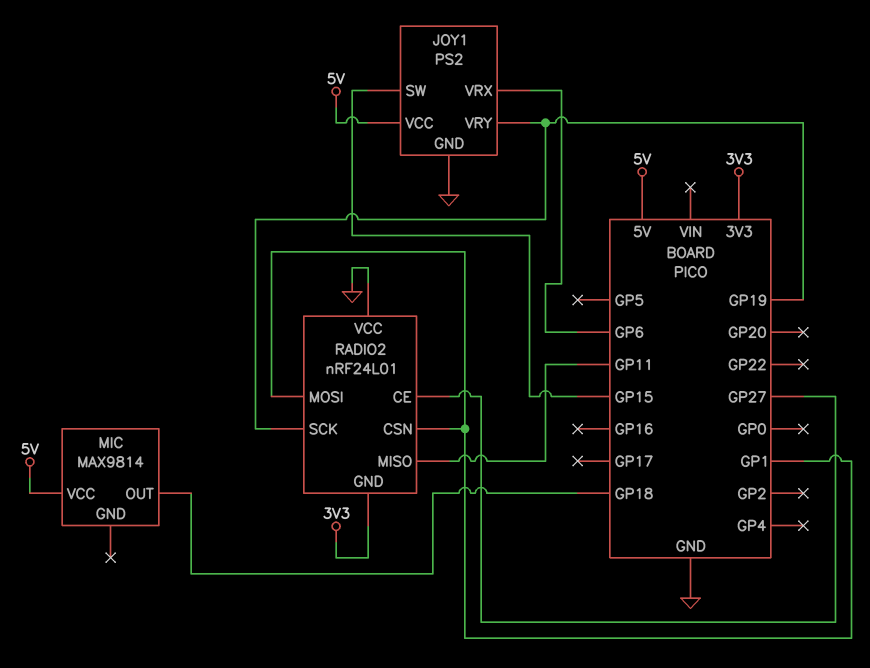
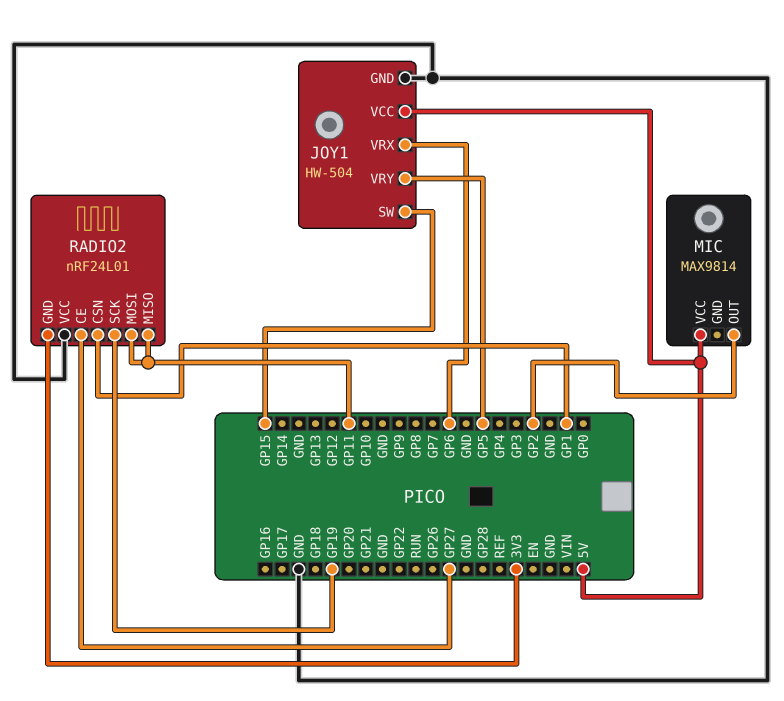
JOY1: PS2 -> HW-504
JOY1 pin VRY: GP19 -> GP5
MIC pin OUT: GP18 -> GP2
RADIO2 pin MOSI: GP1 -> GP11

